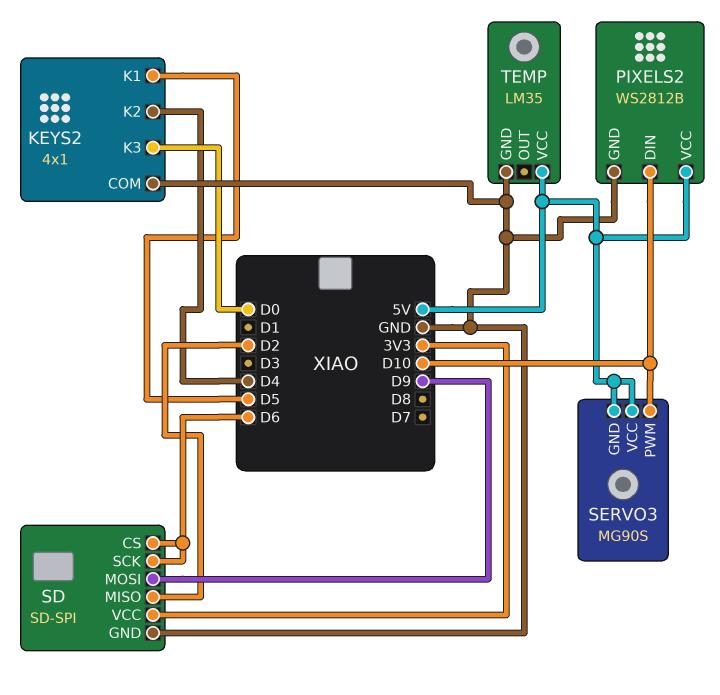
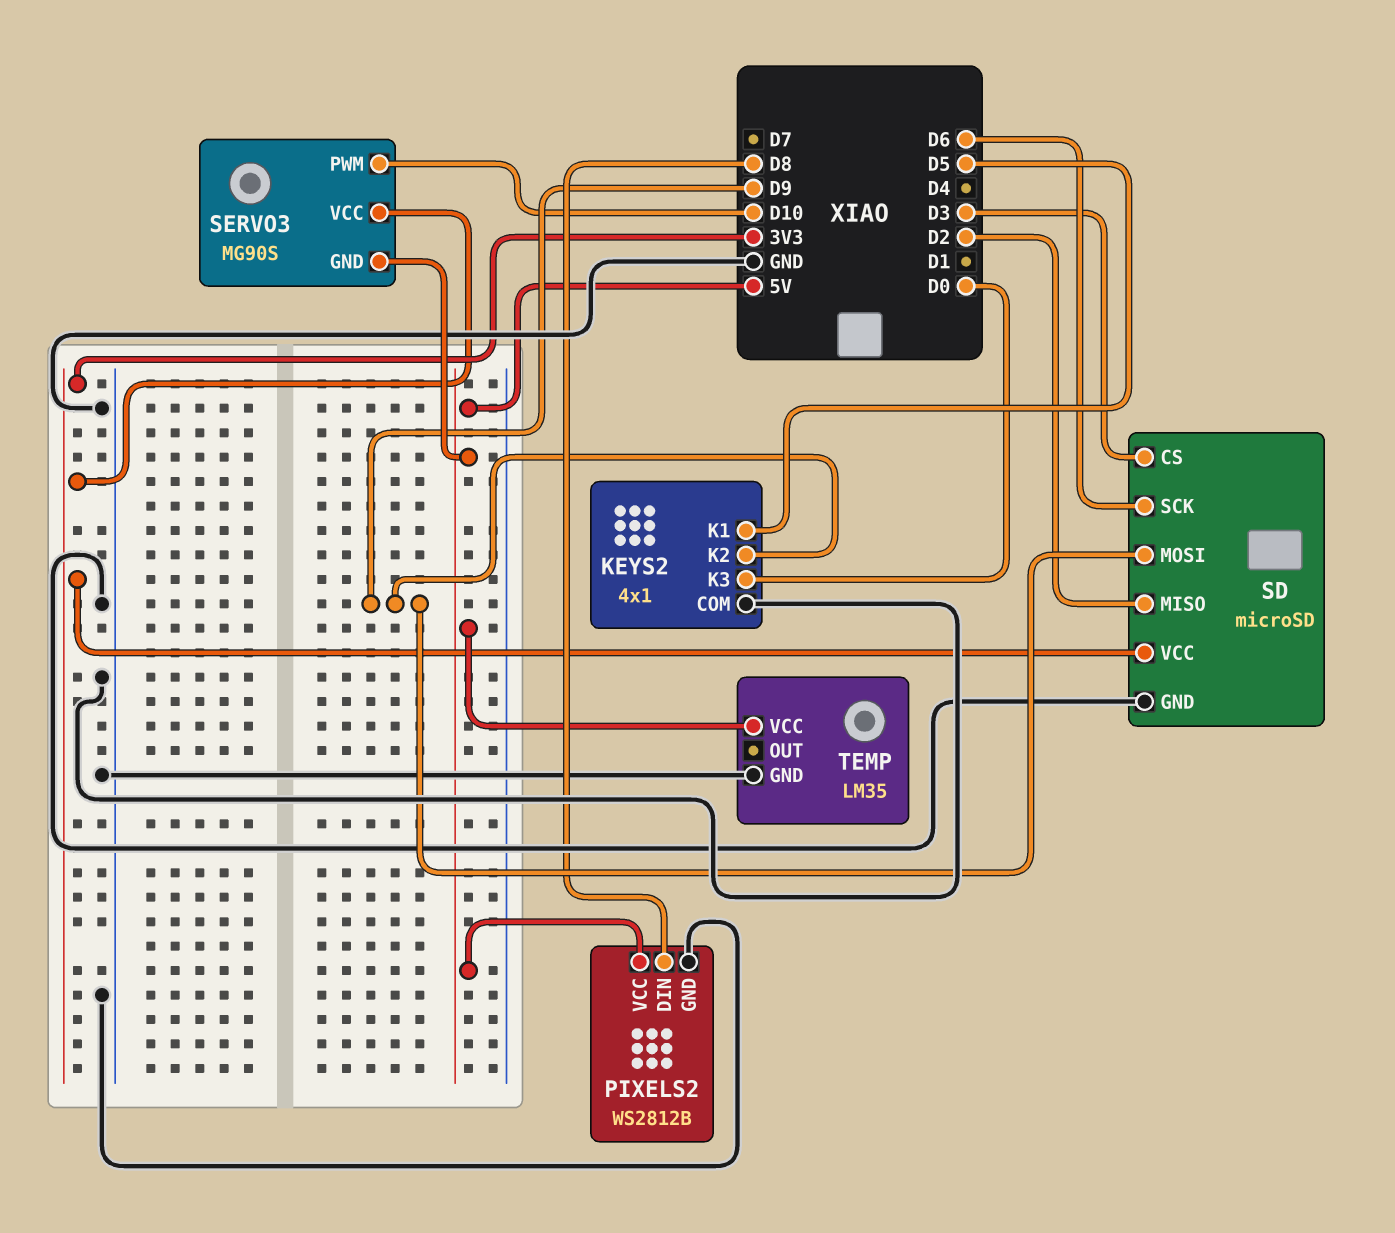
KEYS2 pin K2: D4 -> D9
PIXELS2 pin DIN: D10 -> D8
SD: SD-SPI -> microSD
SD pin CS: D6 -> D3
SERVO3 pin VCC: 5V -> 3V3

